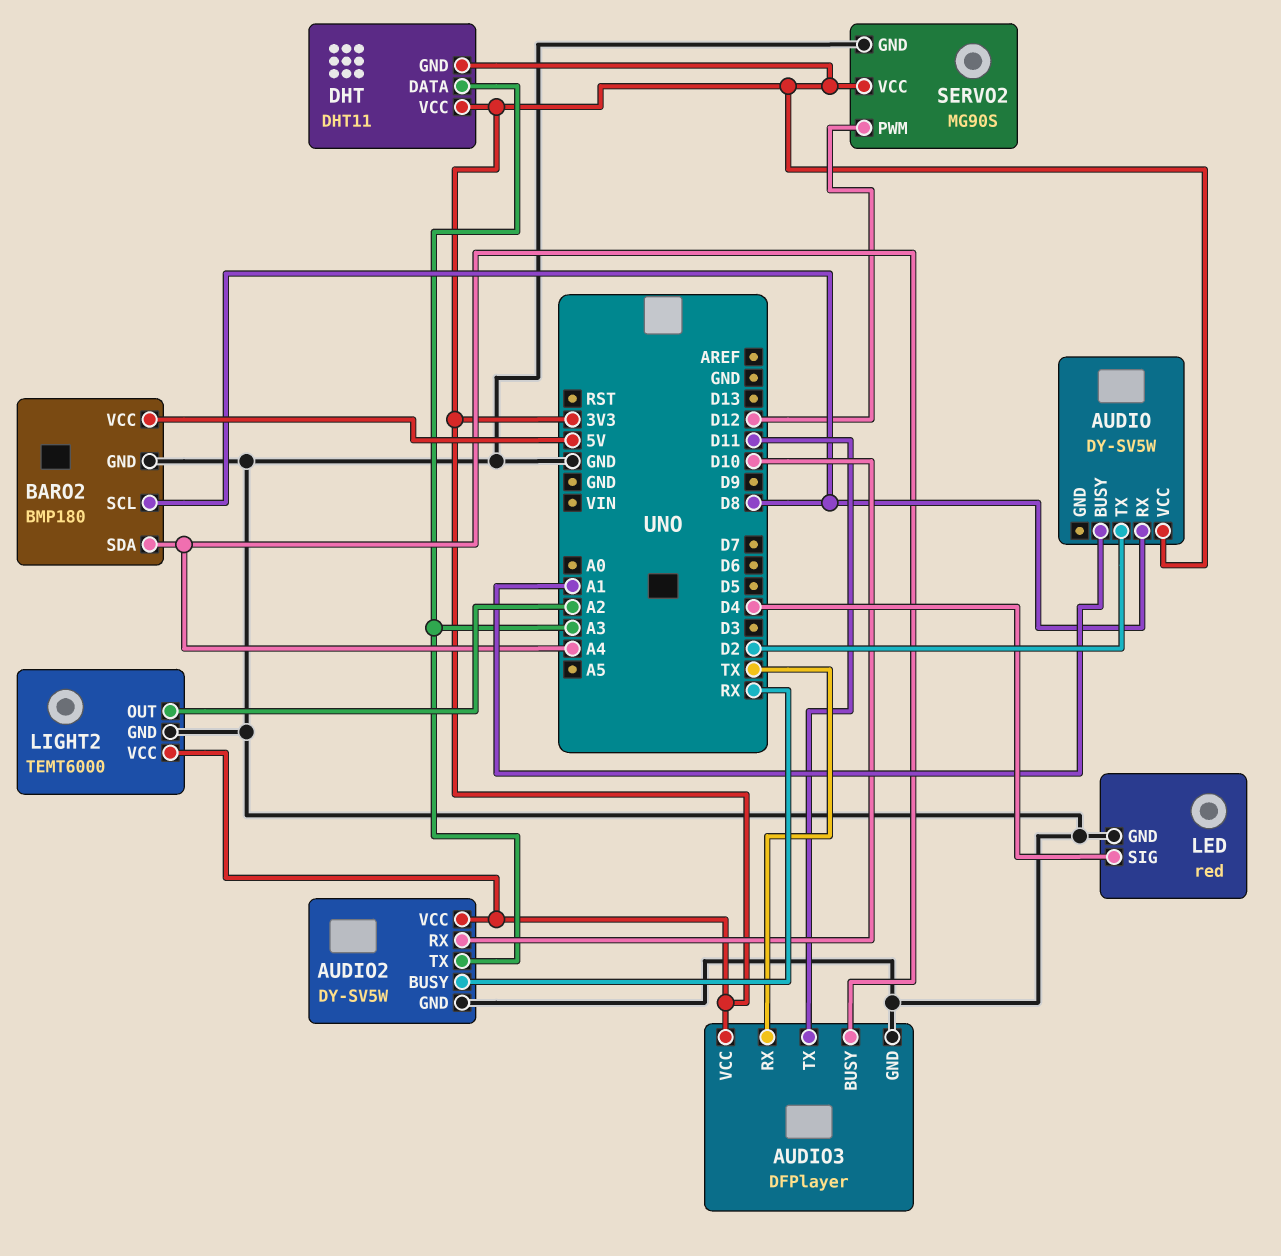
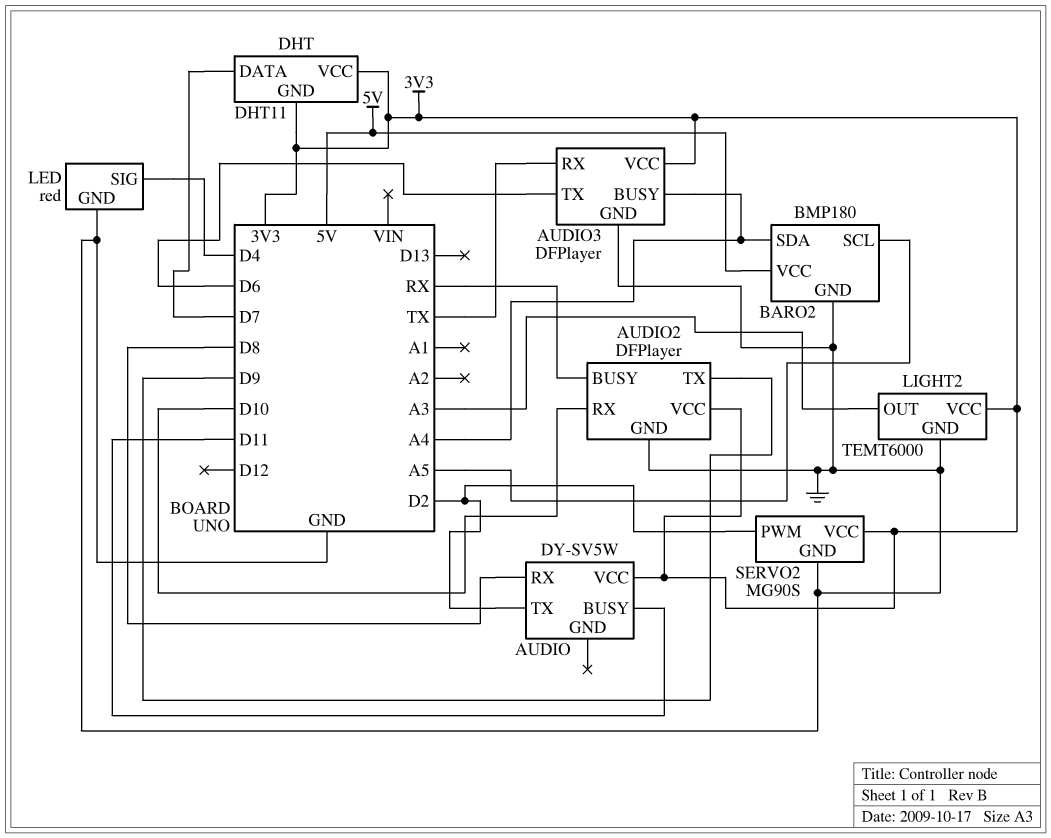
AUDIO pin BUSY: A1 -> D11
AUDIO2: DY-SV5W -> DFPlayer
AUDIO2 pin TX: A3 -> D9
AUDIO3 pin TX: D11 -> D6
BARO2 pin SCL: D8 -> A5
DHT pin DATA: A3 -> D7
LIGHT2 pin OUT: A2 -> A3
SERVO2 pin PWM: D12 -> D2

